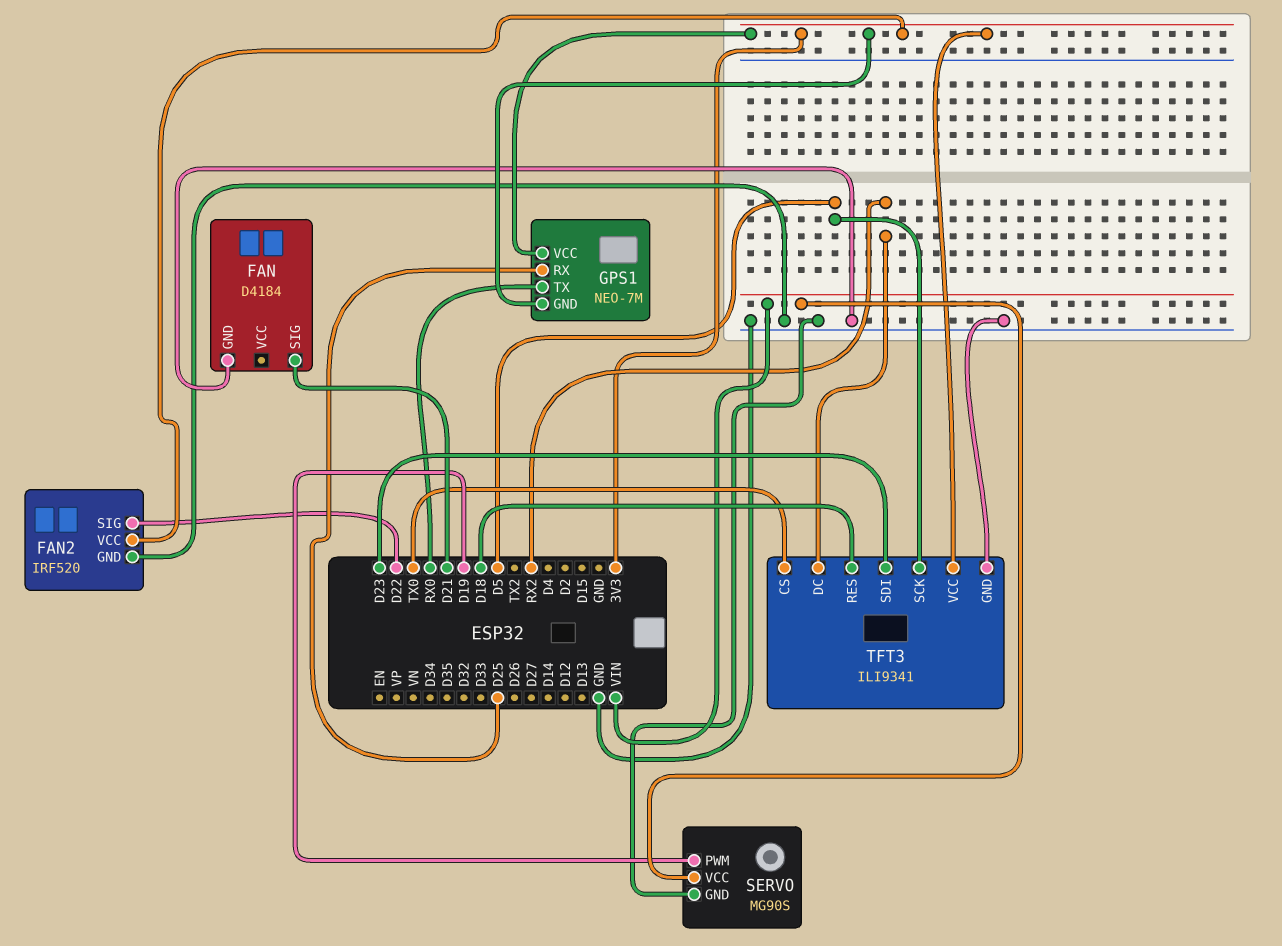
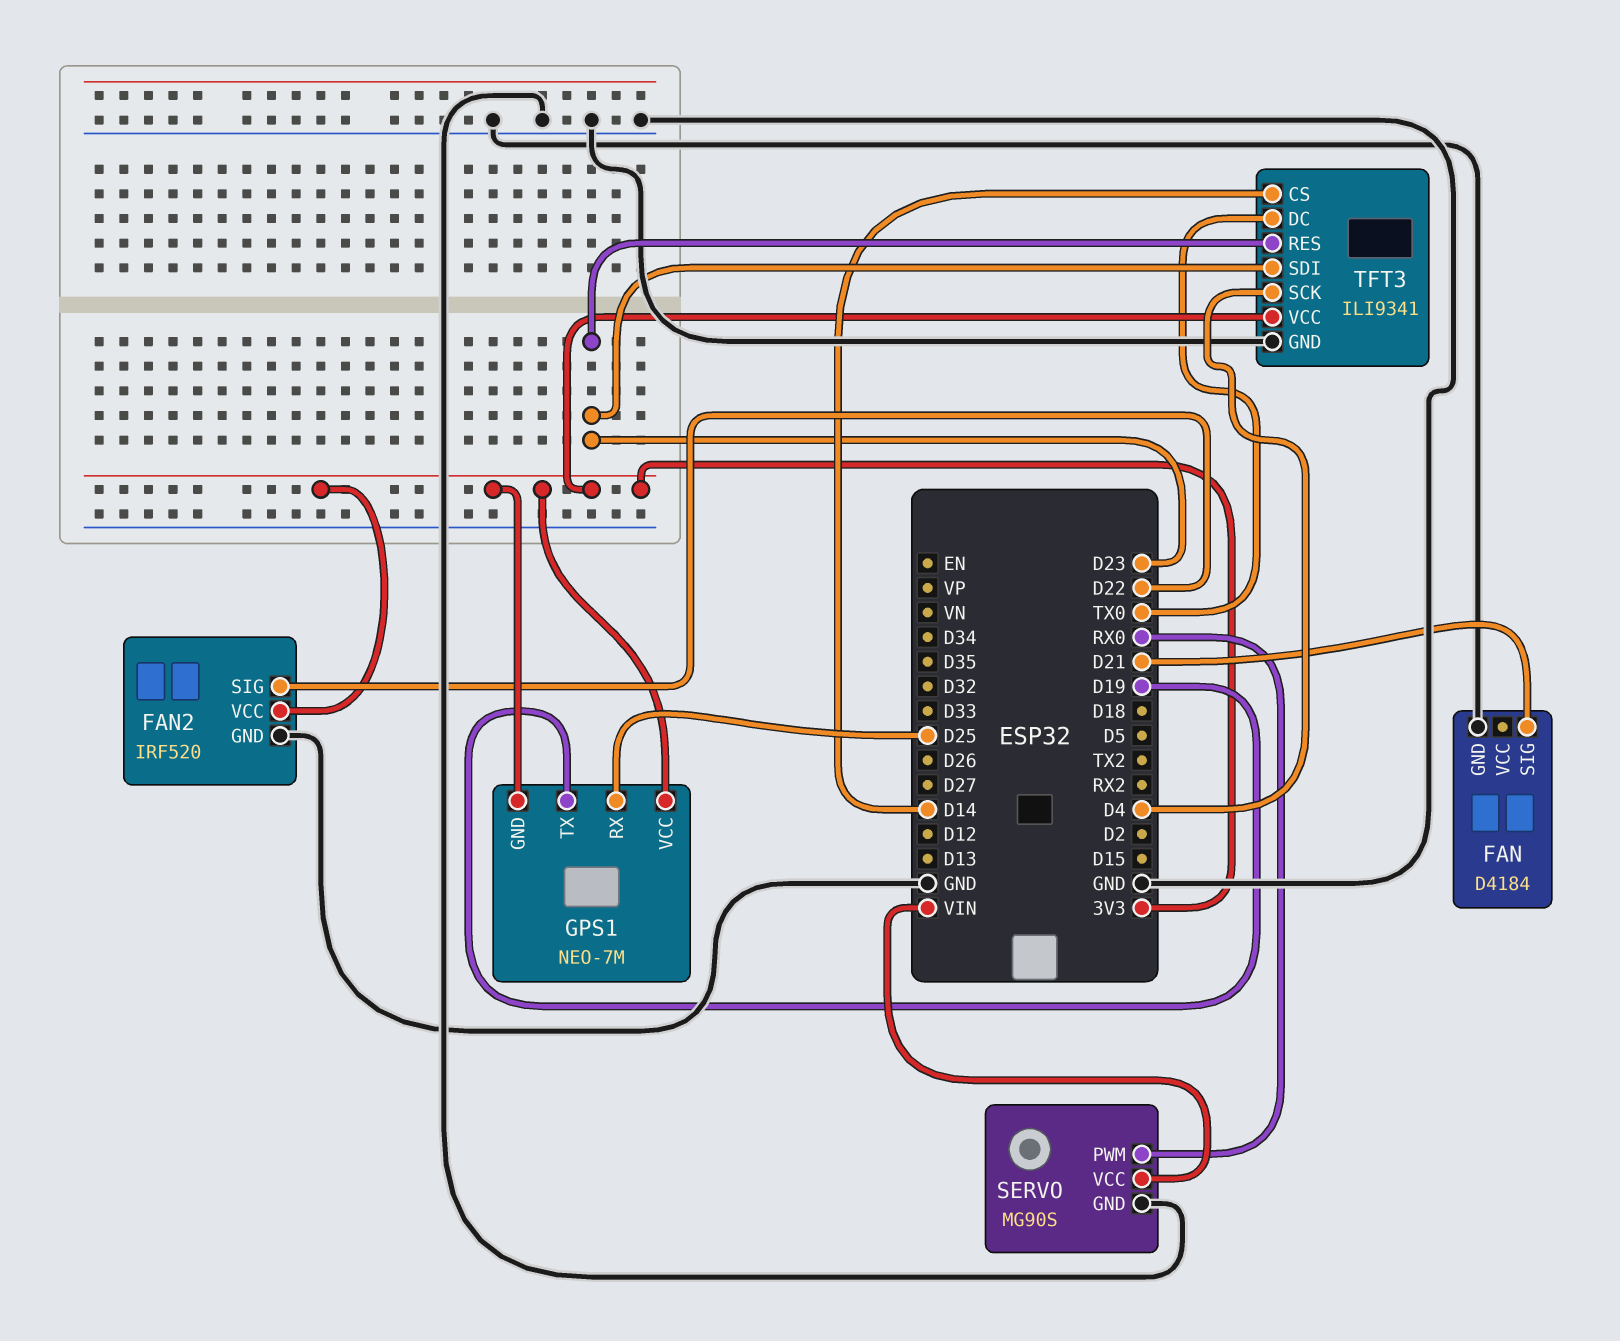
GPS1 pin TX: RX0 -> D19
SERVO pin PWM: D19 -> RX0
TFT3 pin CS: TX0 -> D14
TFT3 pin DC: RX2 -> TX0
TFT3 pin RES: D18 -> D23
TFT3 pin SCK: D5 -> D4

